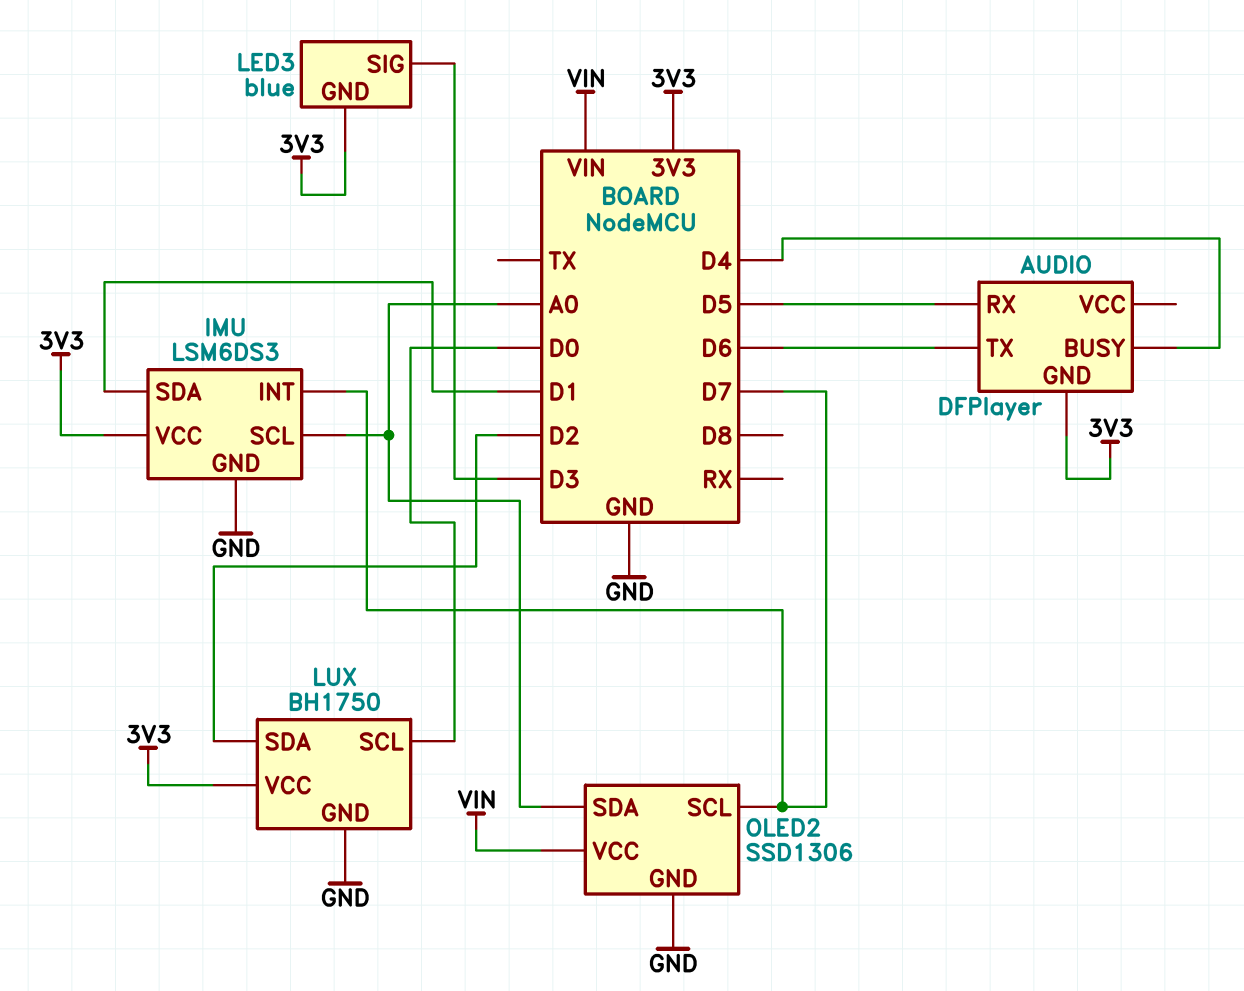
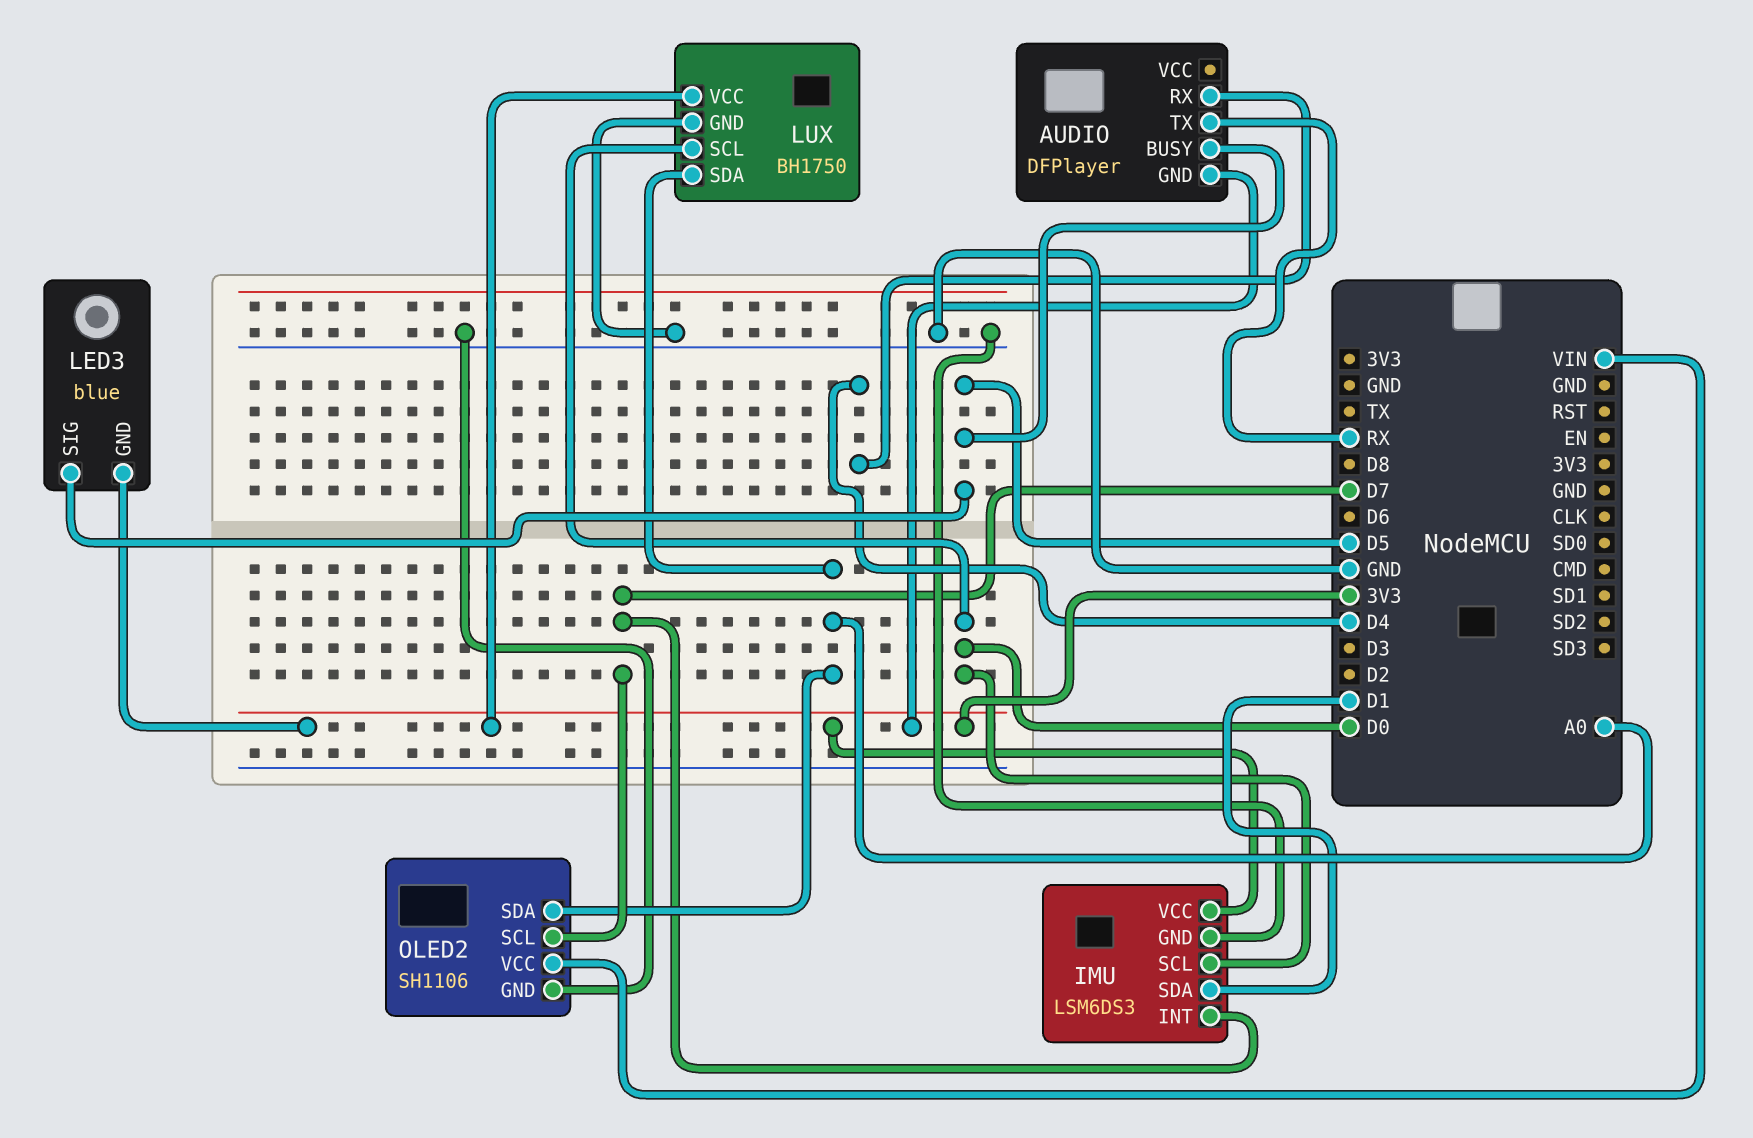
AUDIO pin BUSY: D4 -> D5
AUDIO pin RX: D5 -> D4
AUDIO pin TX: D6 -> RX
IMU pin SCL: A0 -> D0
LED3 pin SIG: D3 -> D5
LUX pin SDA: D2 -> A0
OLED2: SSD1306 -> SH1106

